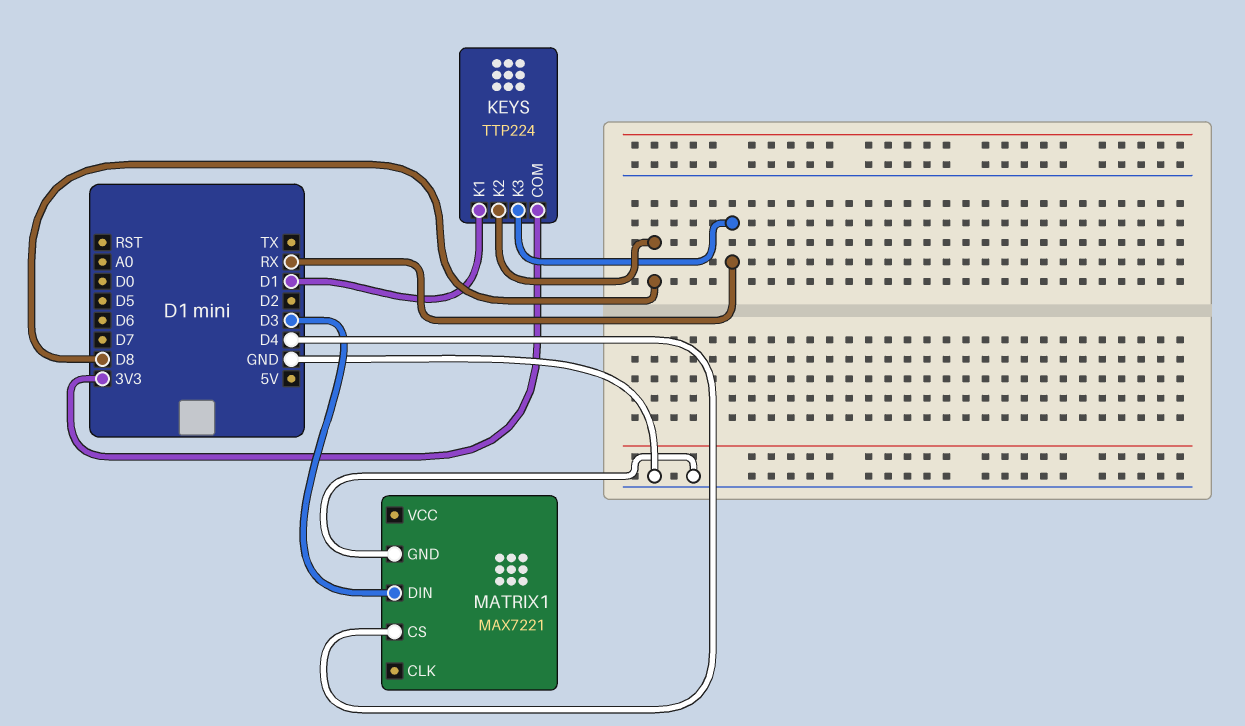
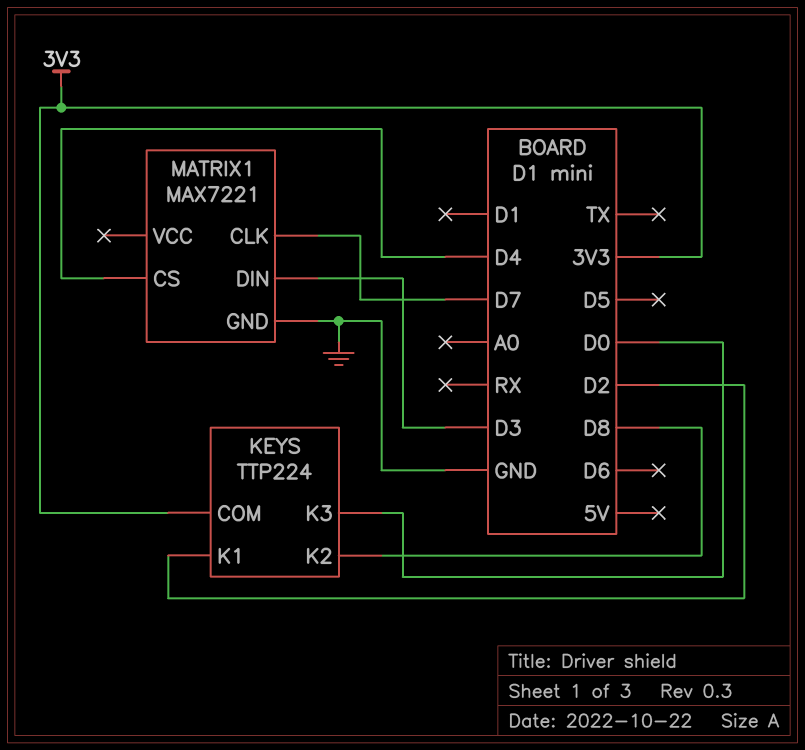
KEYS pin K1: D1 -> D2
KEYS pin K3: RX -> D0
MATRIX1 pin CLK: none -> D7

